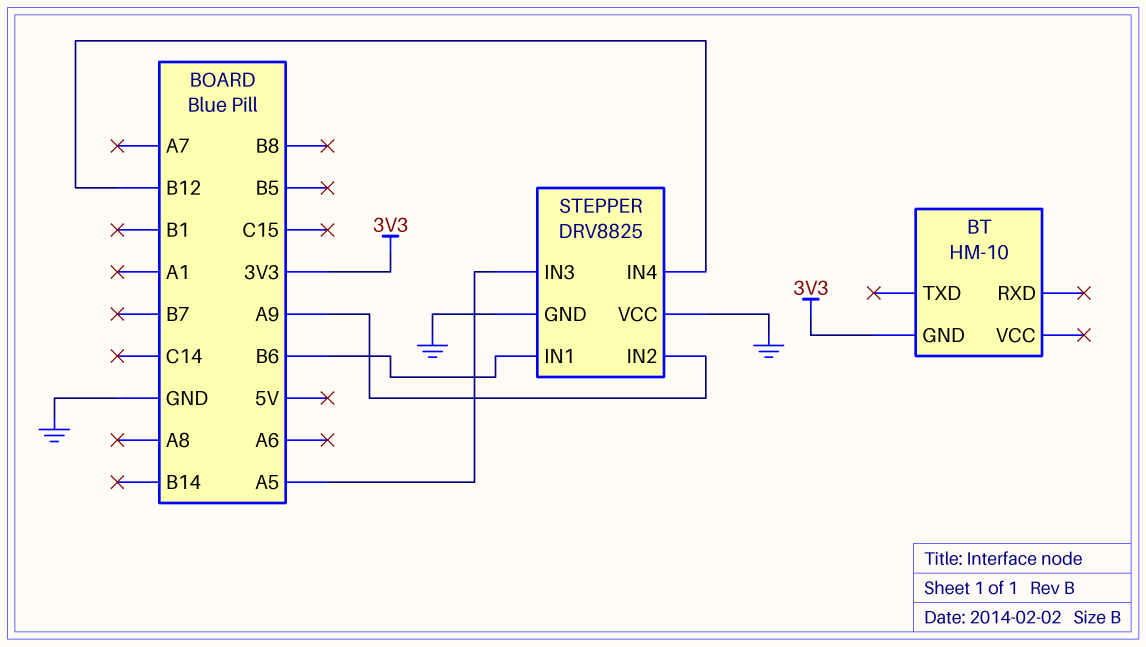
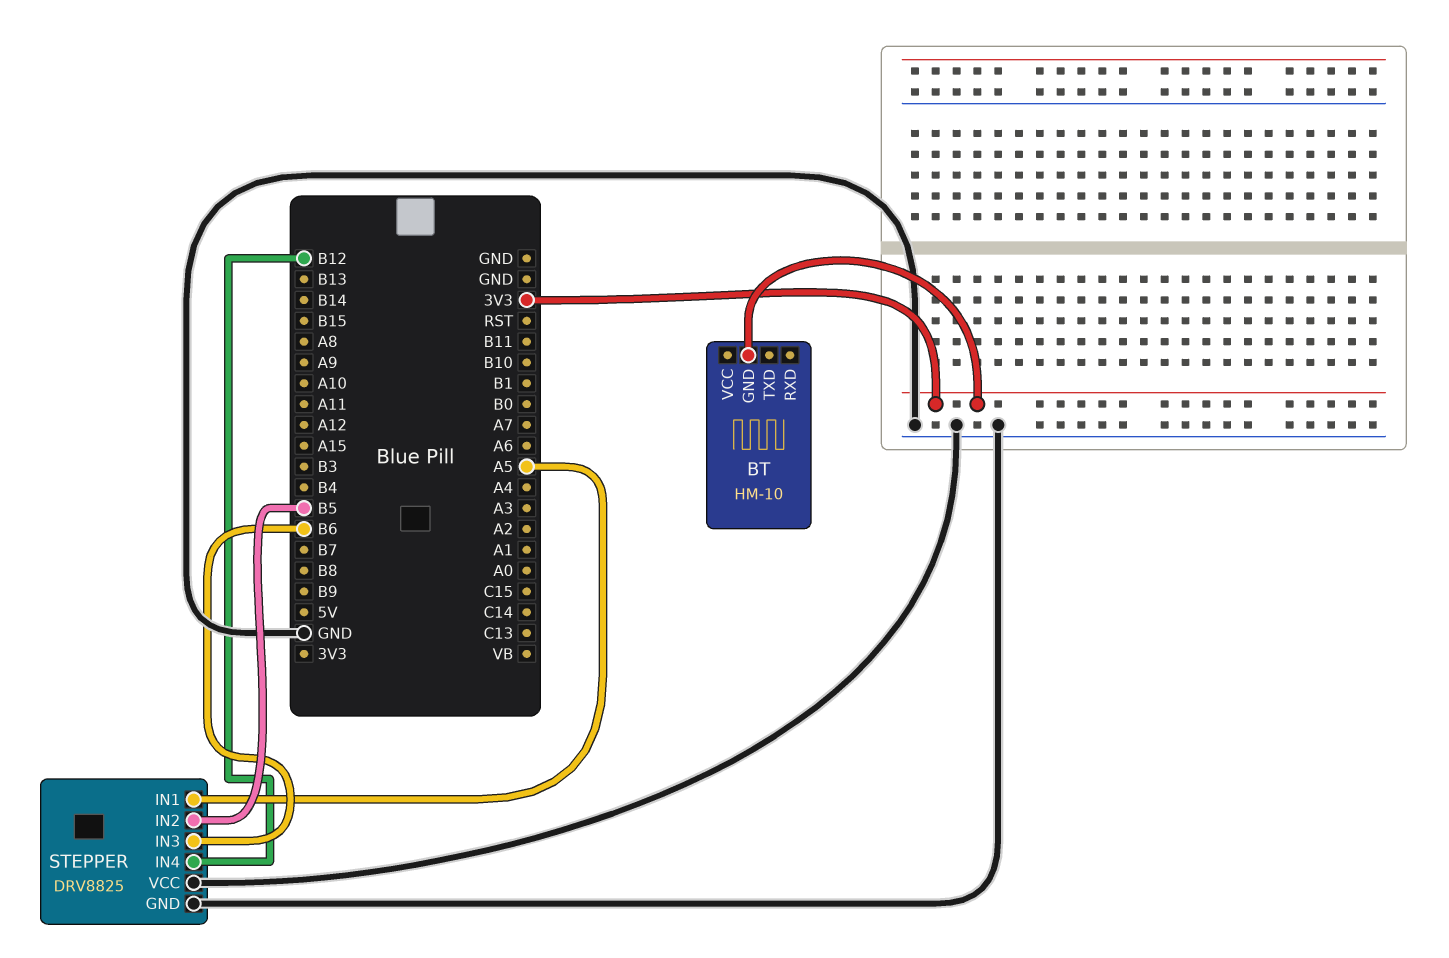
STEPPER pin IN1: B6 -> A5
STEPPER pin IN2: A9 -> B5
STEPPER pin IN3: A5 -> B6

